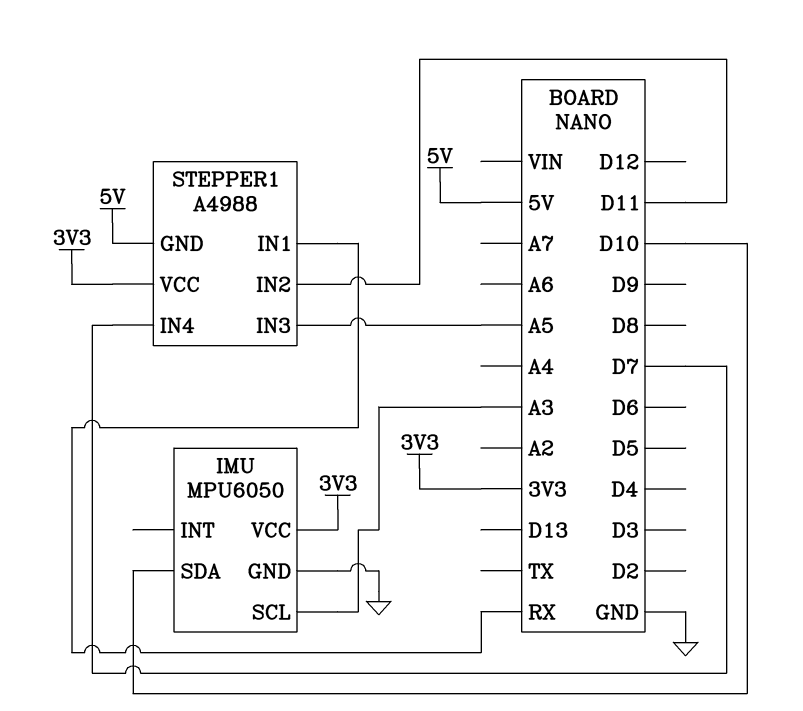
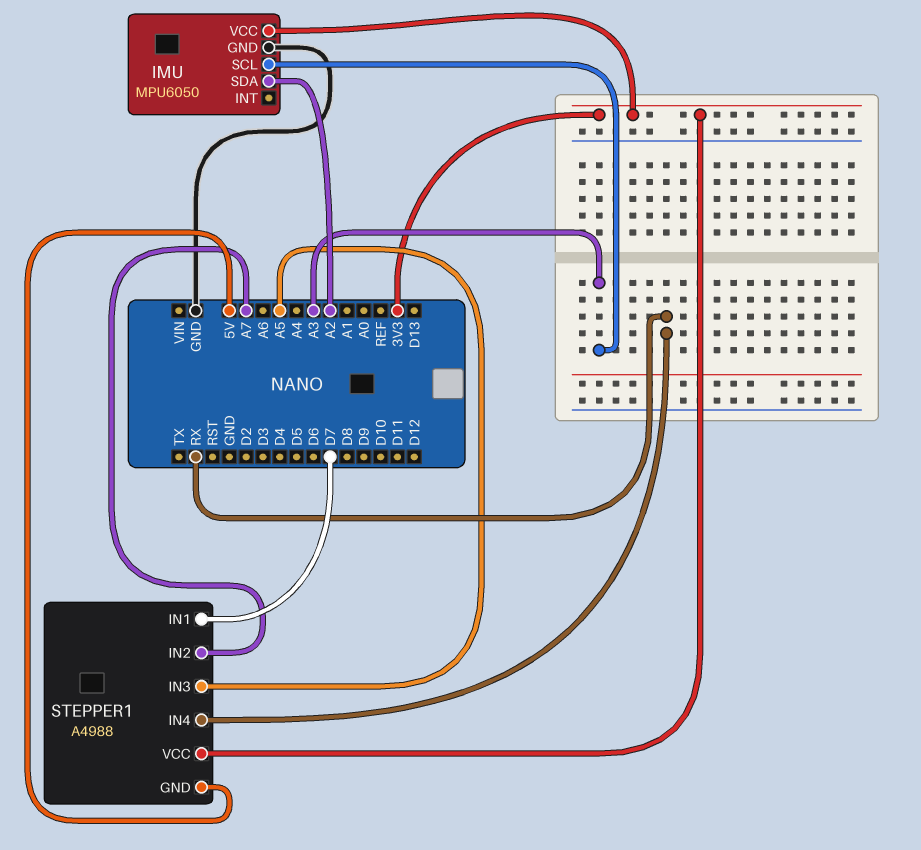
IMU pin SDA: D10 -> A2
STEPPER1 pin IN1: RX -> D7
STEPPER1 pin IN2: D11 -> A7
STEPPER1 pin IN4: D7 -> RX

